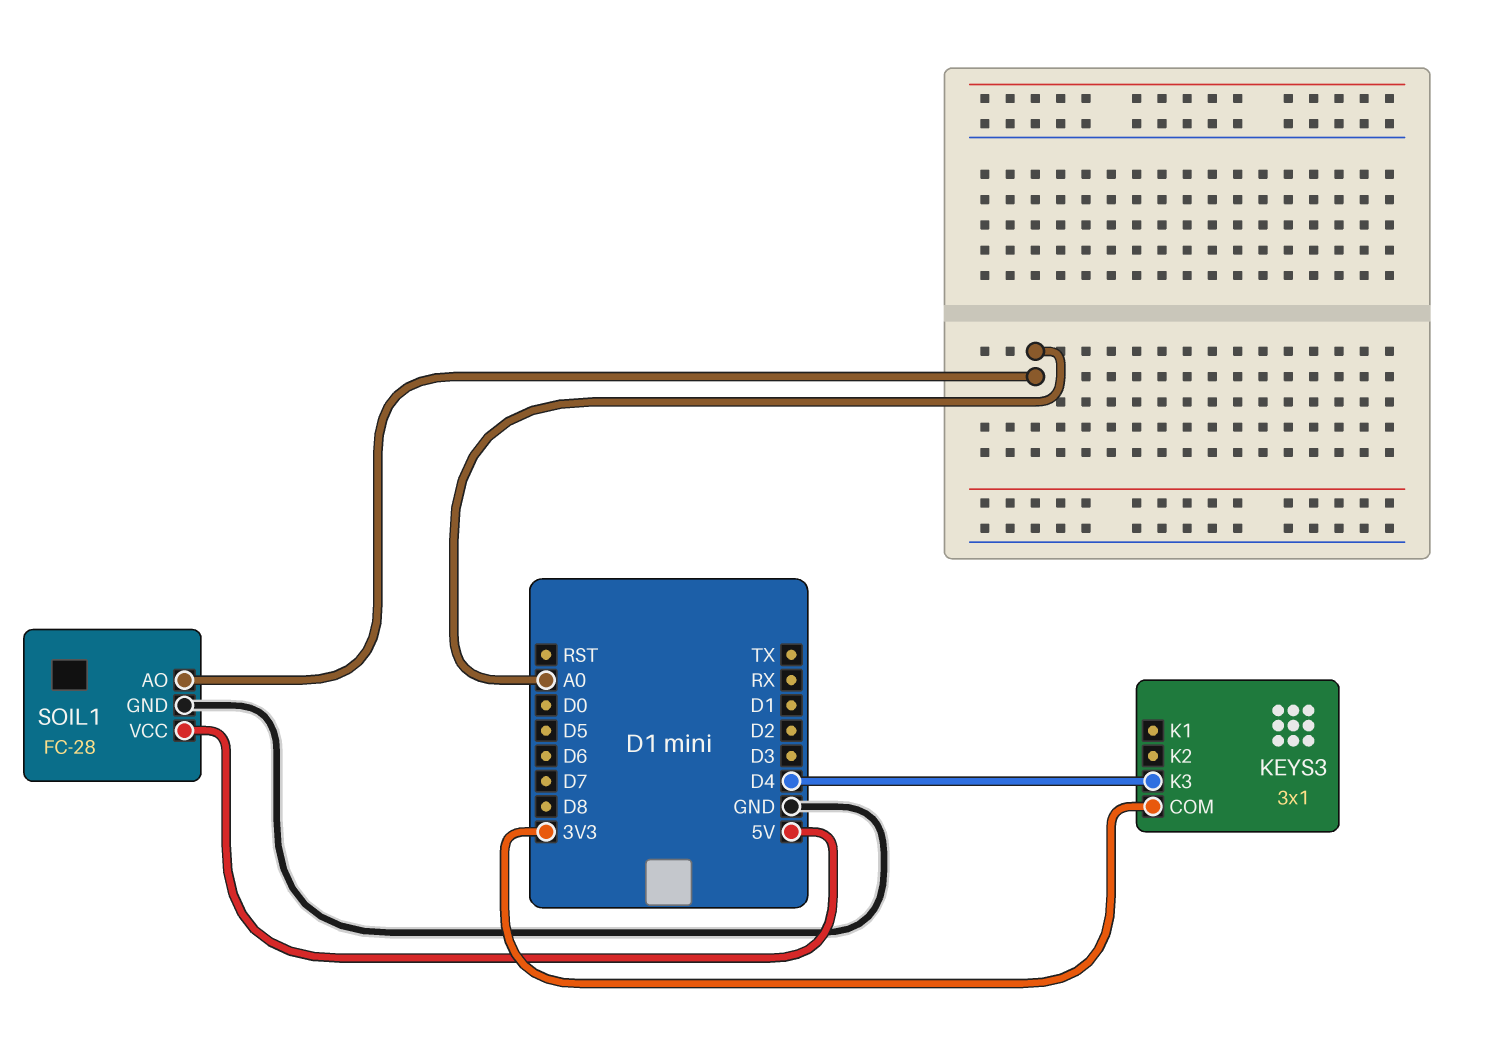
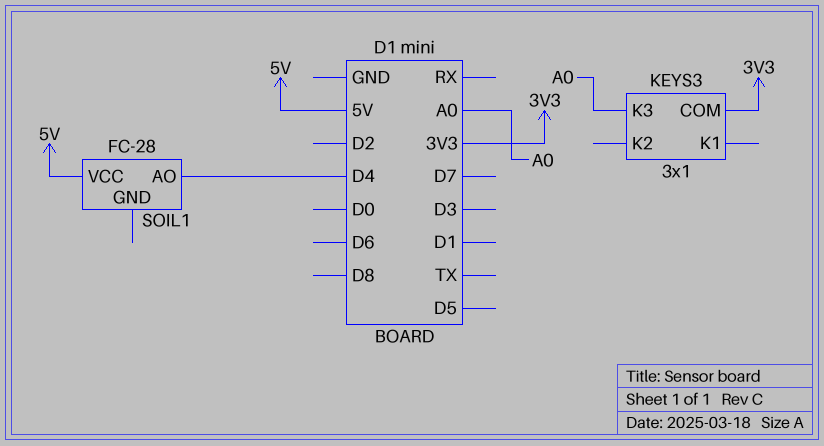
KEYS3 pin K3: D4 -> A0
SOIL1 pin AO: A0 -> D4
SOIL1 pin GND: GND -> none

